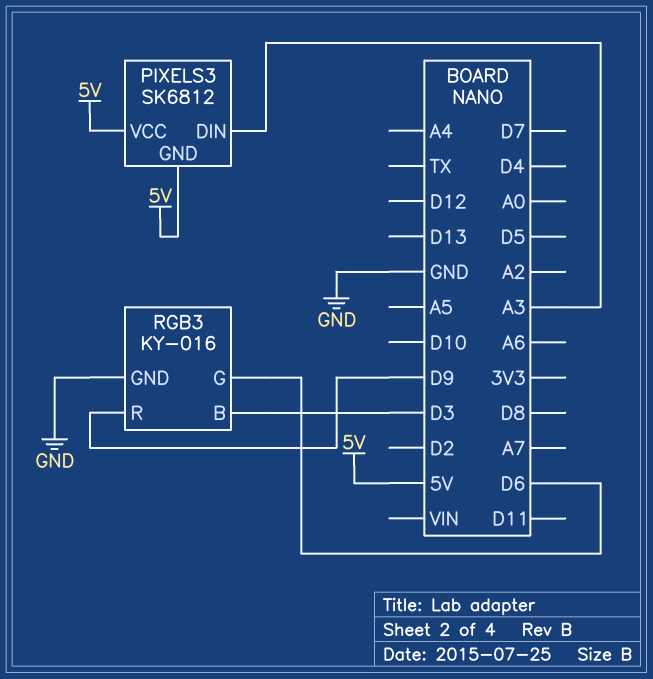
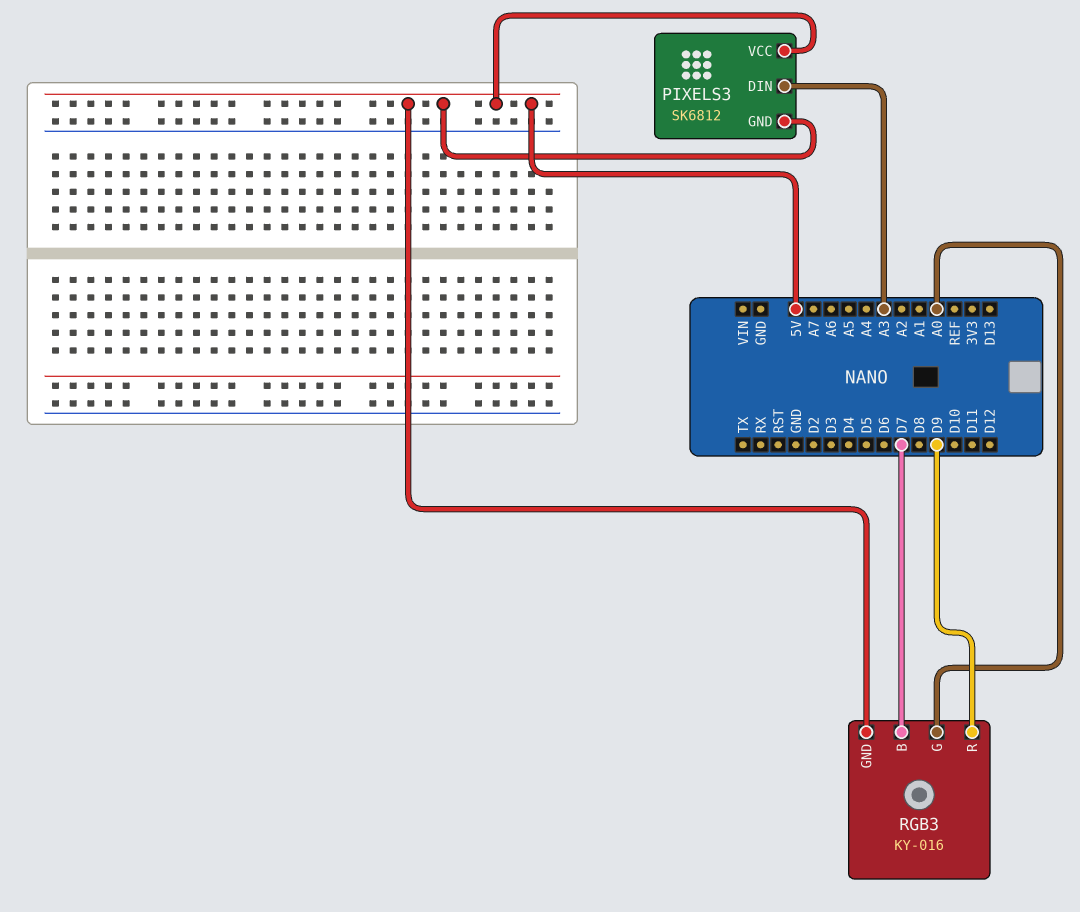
RGB3 pin B: D3 -> D7
RGB3 pin G: D6 -> A0
RGB3 pin GND: GND -> 5V

